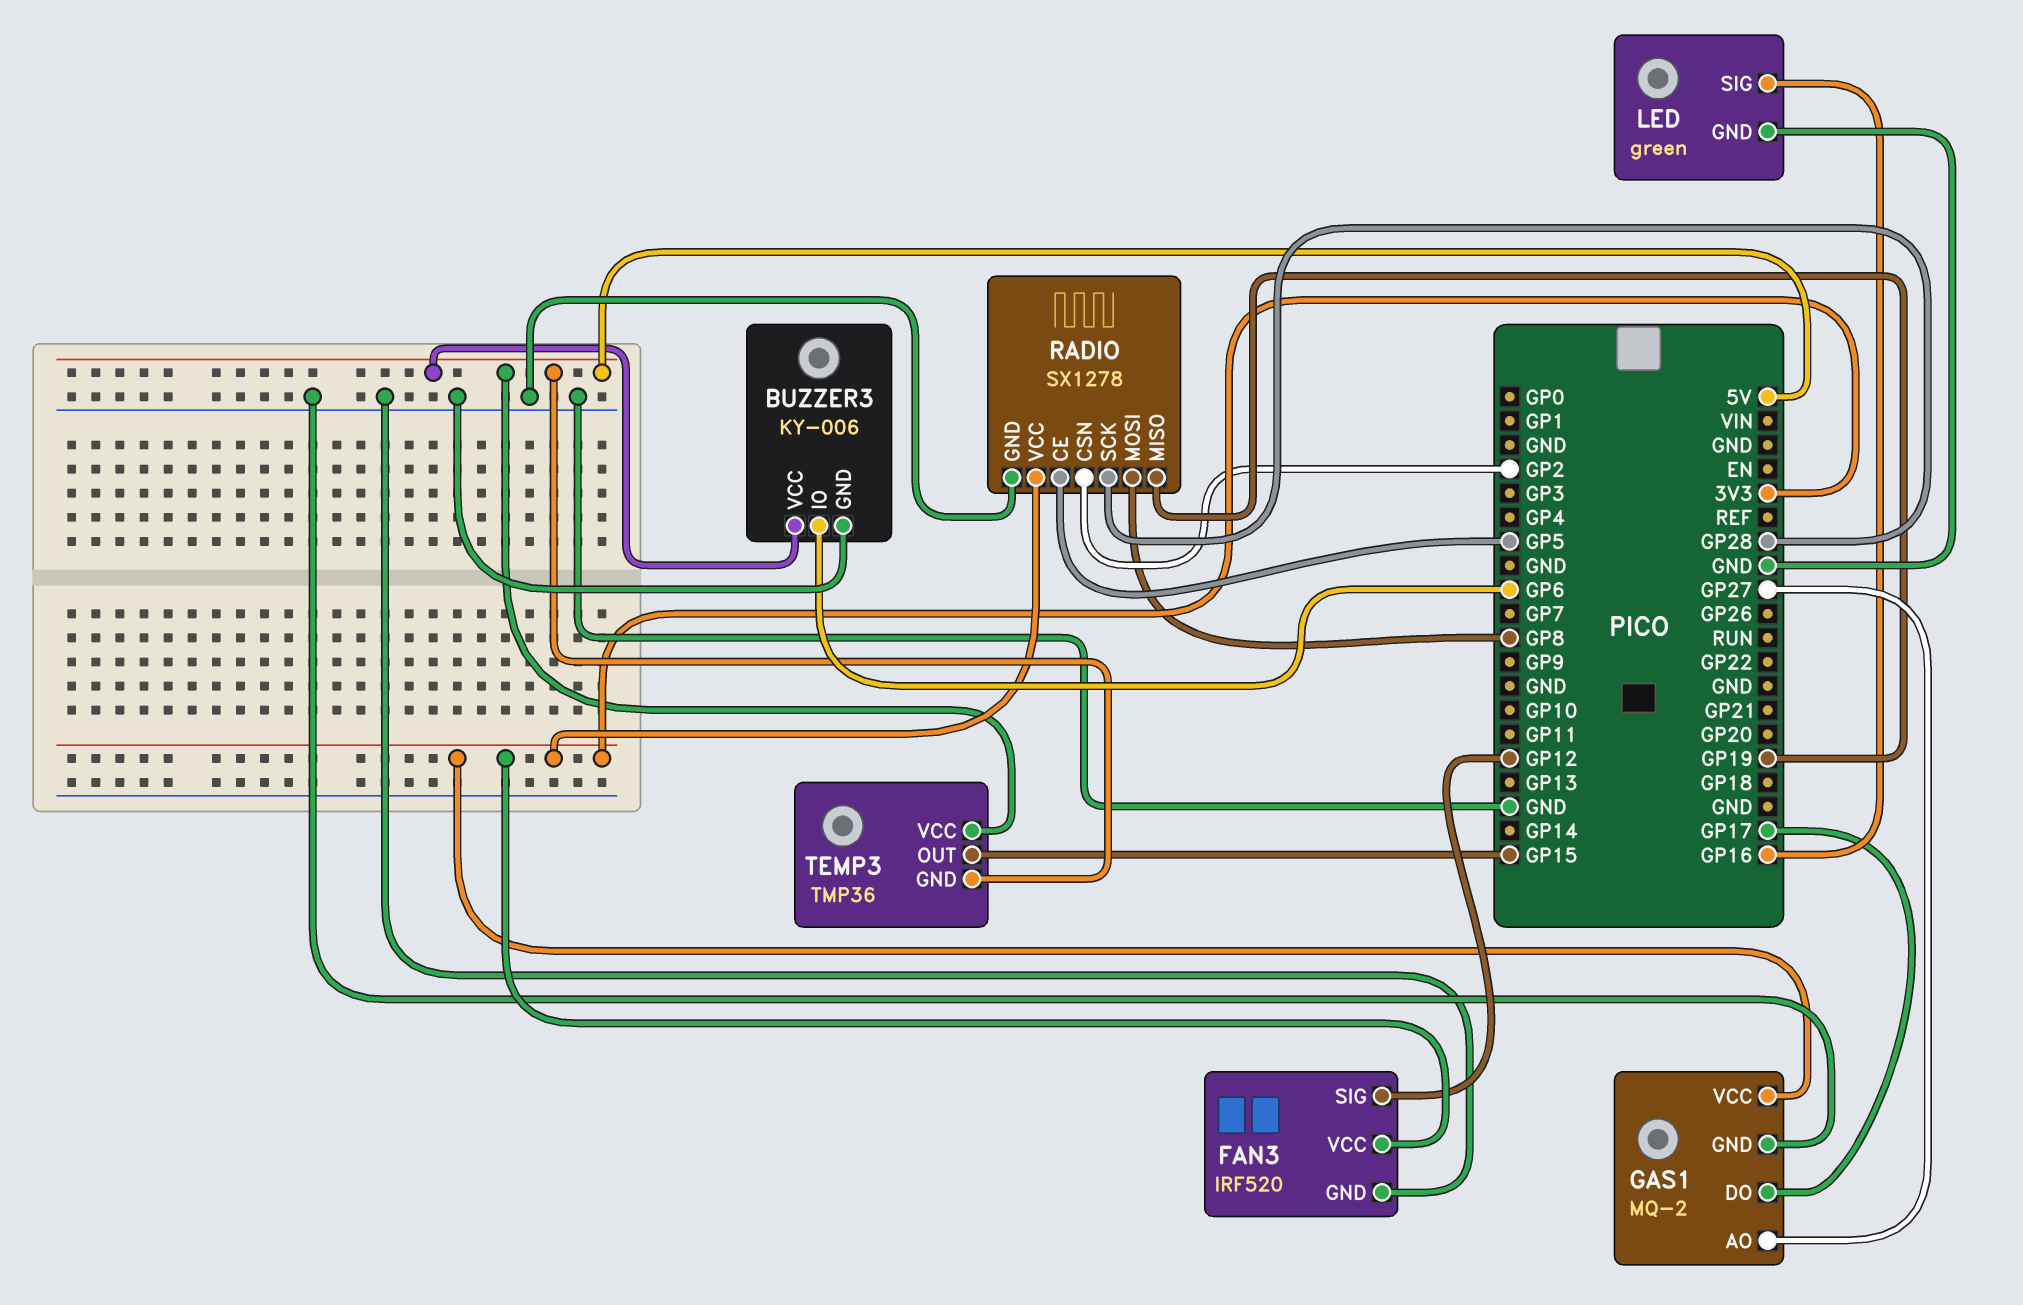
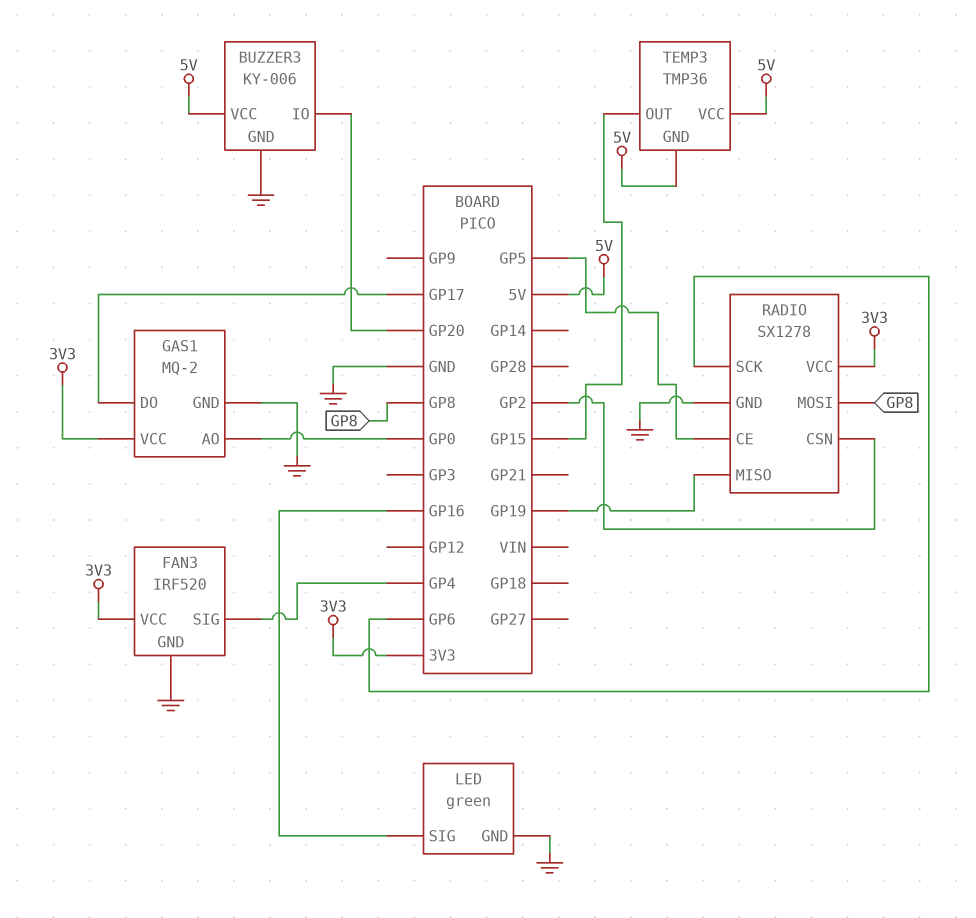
BUZZER3 pin IO: GP6 -> GP20
FAN3 pin SIG: GP12 -> GP4
GAS1 pin AO: GP27 -> GP0
RADIO pin SCK: GP28 -> GP6

